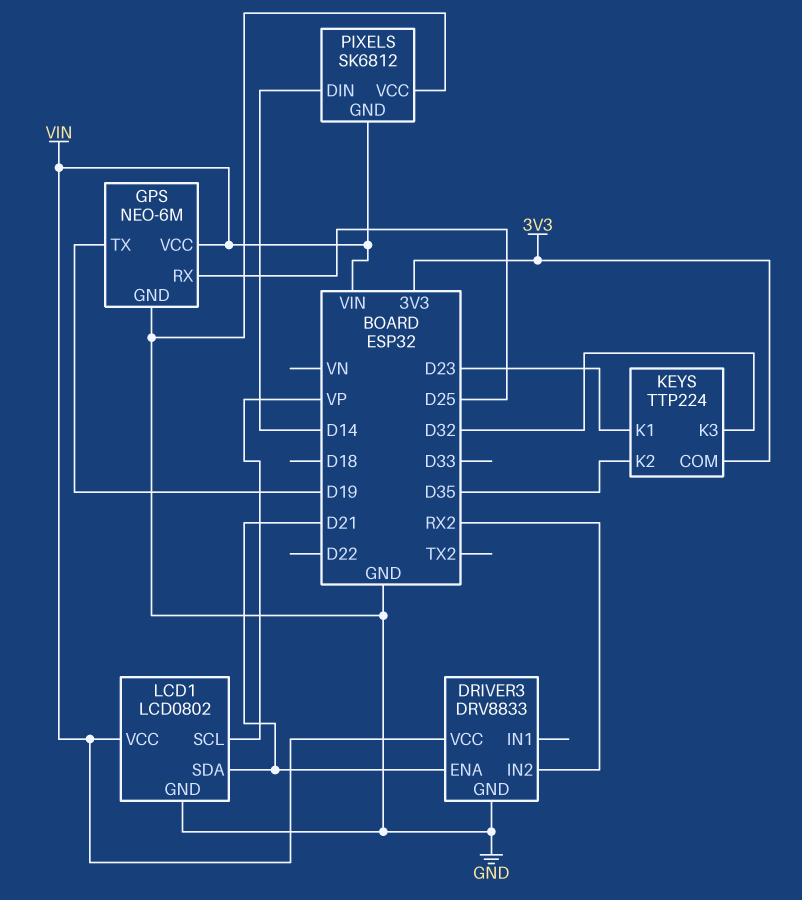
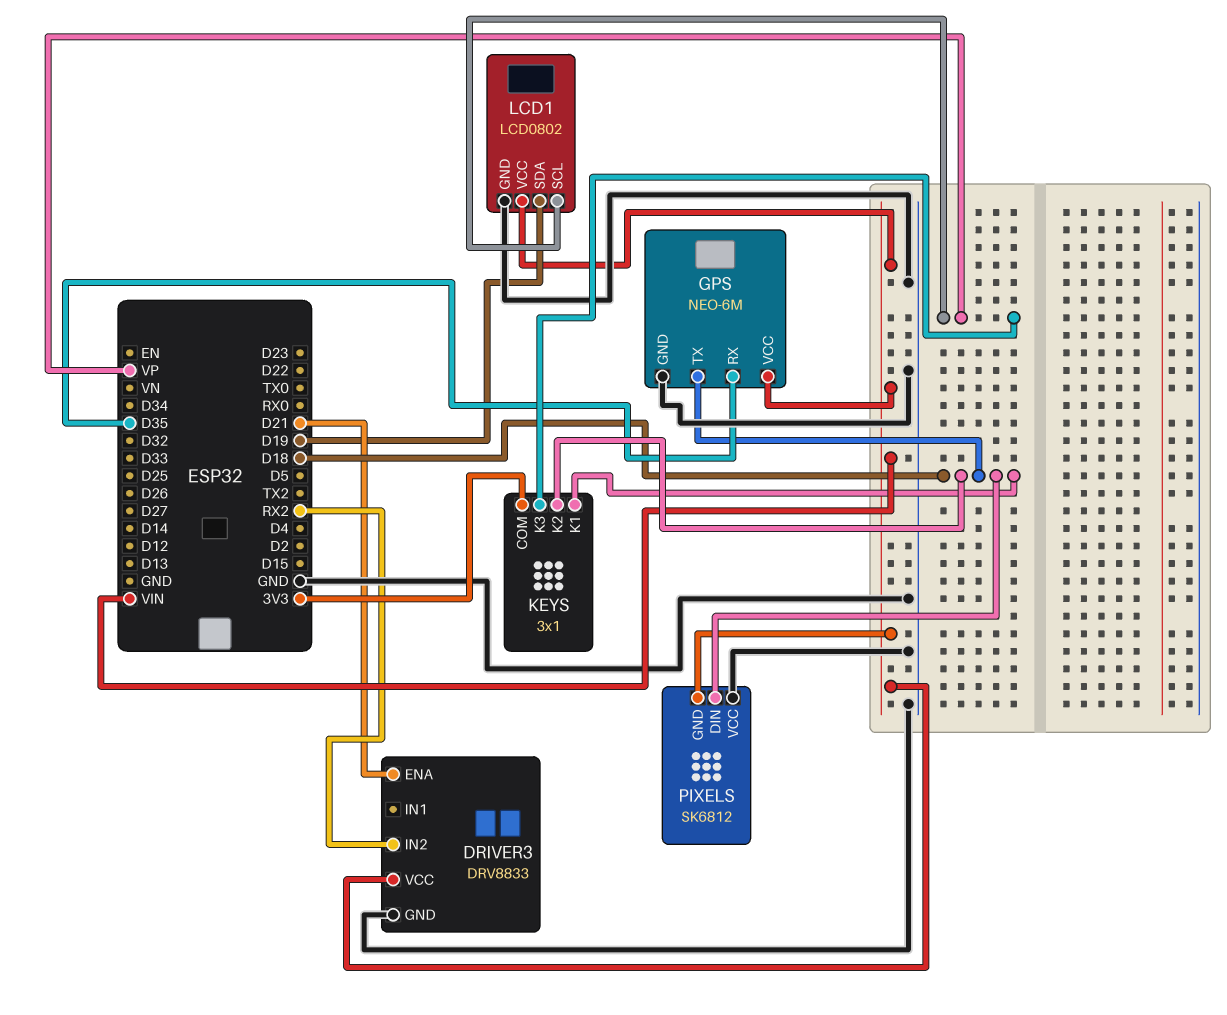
GPS pin RX: D25 -> D35
GPS pin TX: D19 -> D18
KEYS: TTP224 -> 3x1
KEYS pin K1: D23 -> D18
KEYS pin K2: D35 -> D18
KEYS pin K3: D32 -> VP
LCD1 pin SDA: D21 -> D19
PIXELS pin DIN: D14 -> D18

